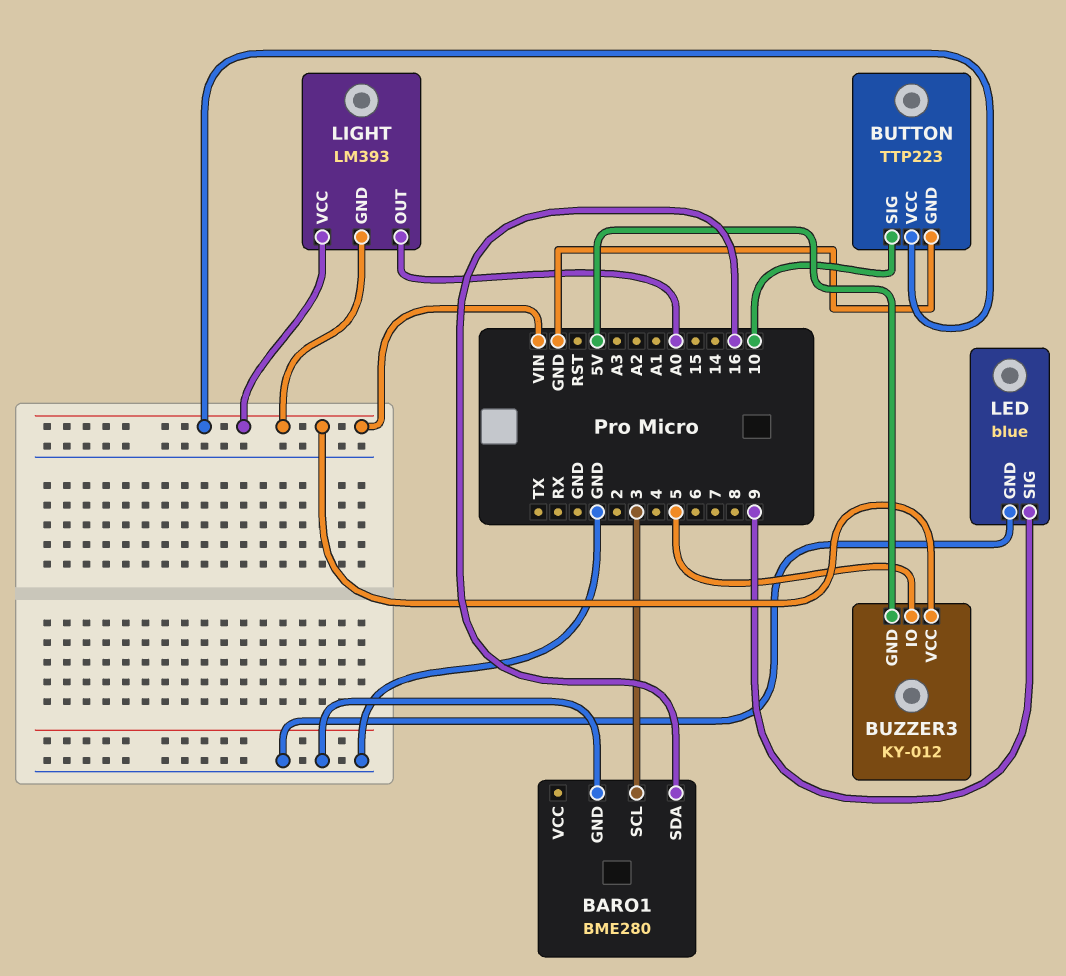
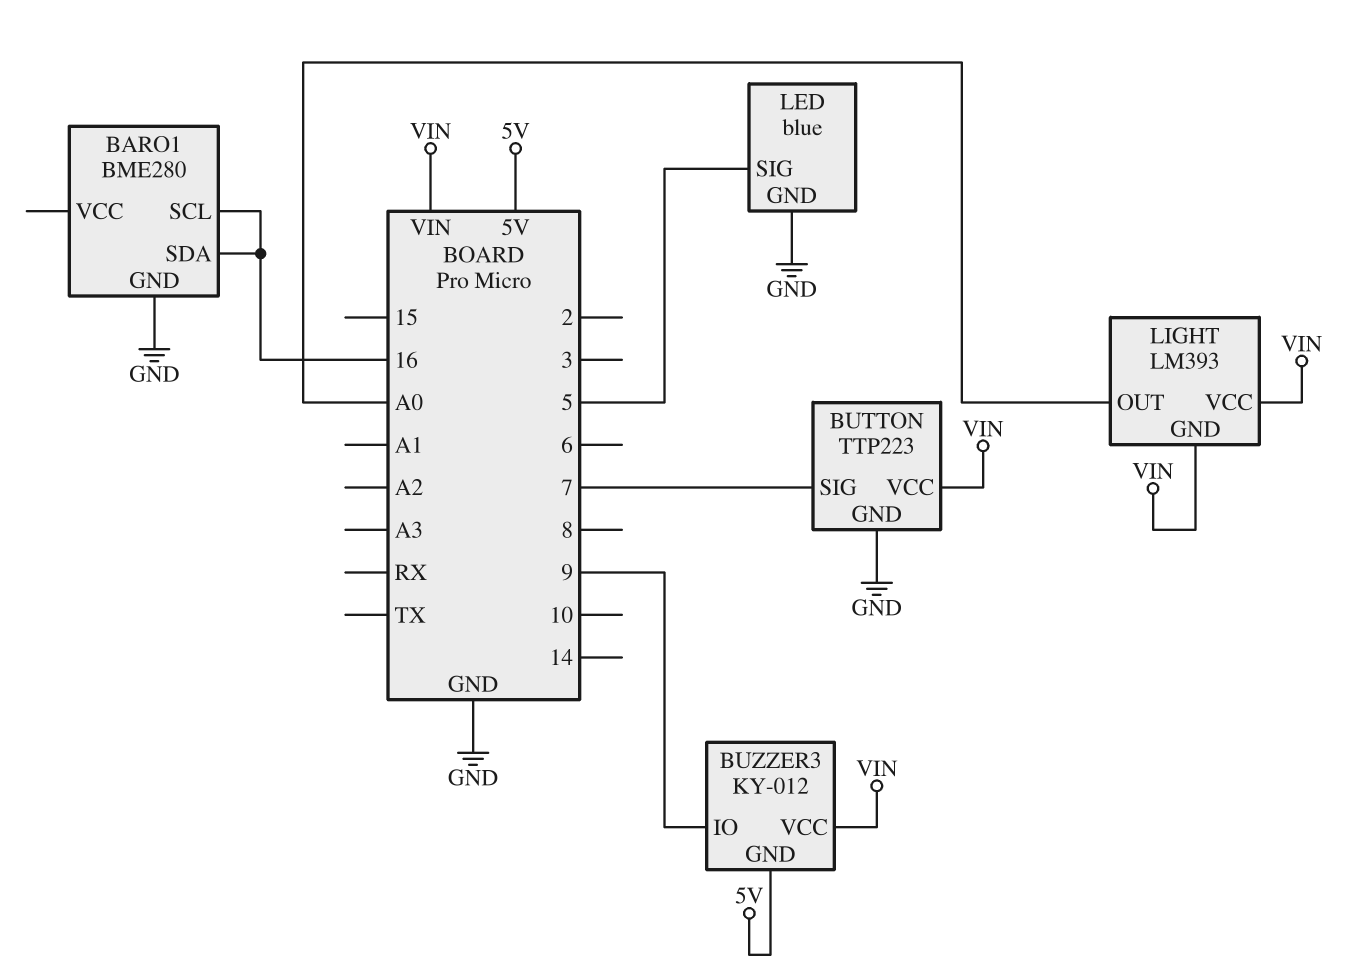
BARO1 pin SCL: 3 -> 16
BUTTON pin SIG: 10 -> 7
BUZZER3 pin IO: 5 -> 9
LED pin SIG: 9 -> 5

